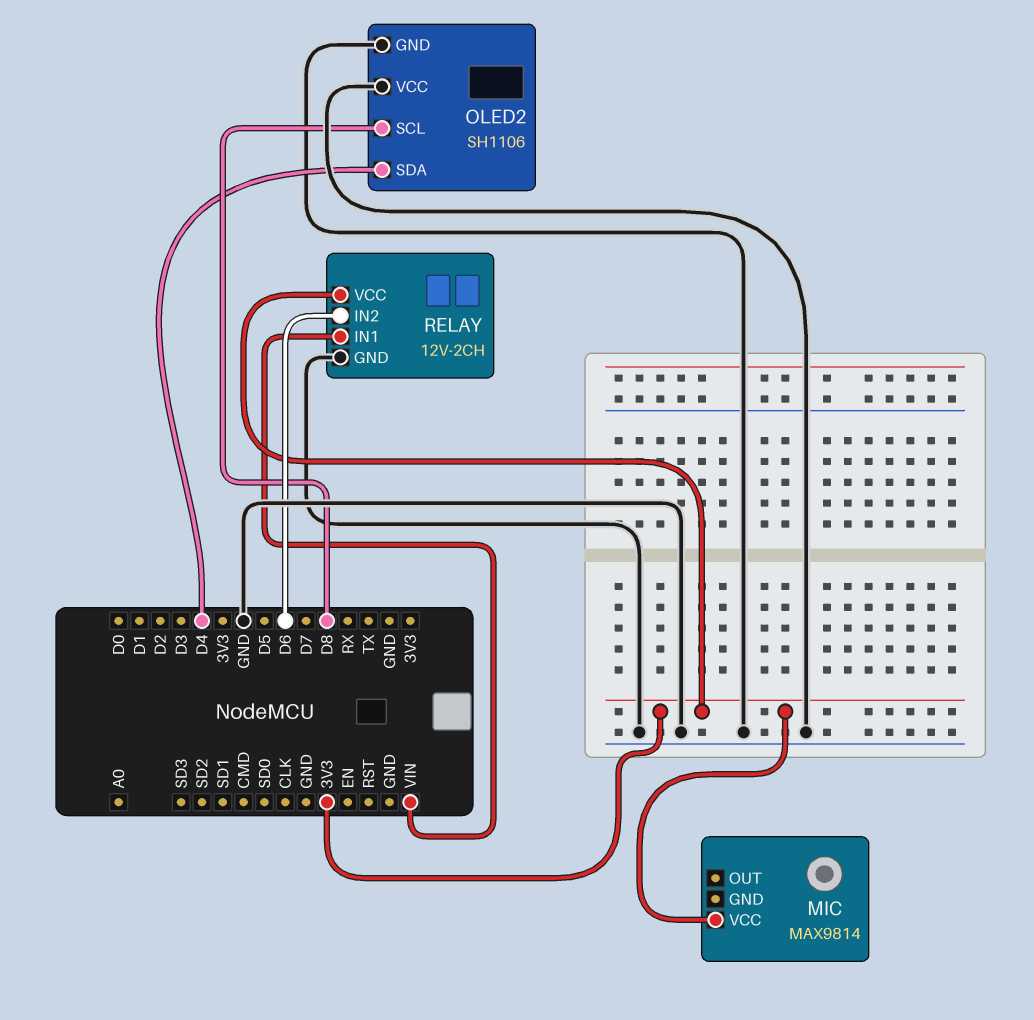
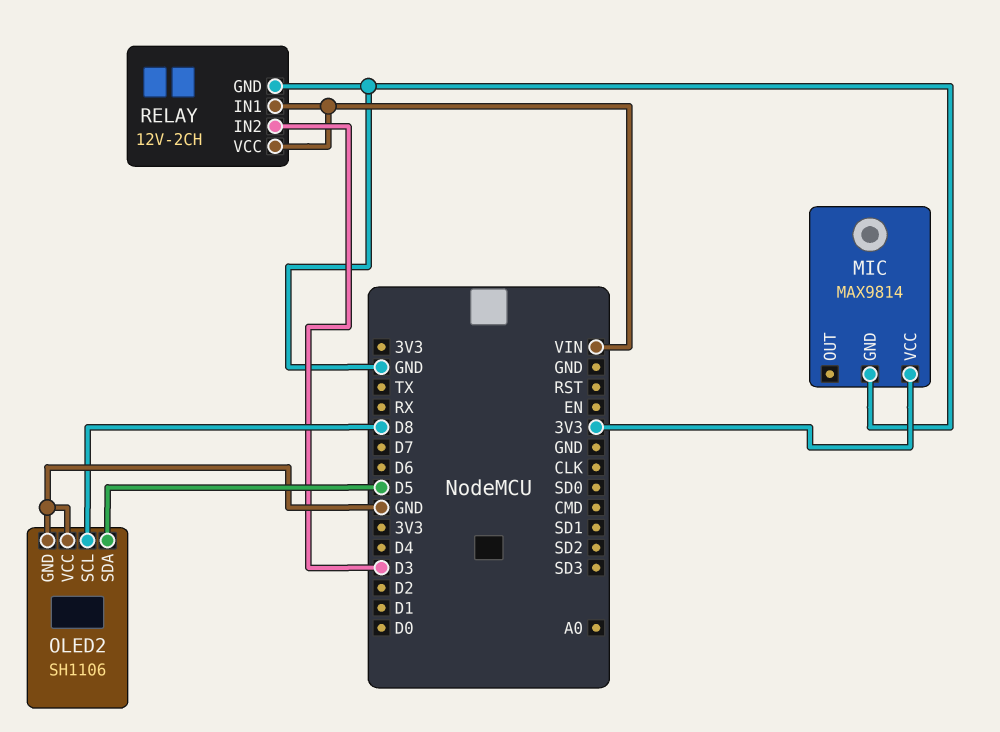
MIC pin GND: none -> GND
OLED2 pin SDA: D4 -> D5
RELAY pin IN2: D6 -> D3
RELAY pin VCC: 3V3 -> VIN

